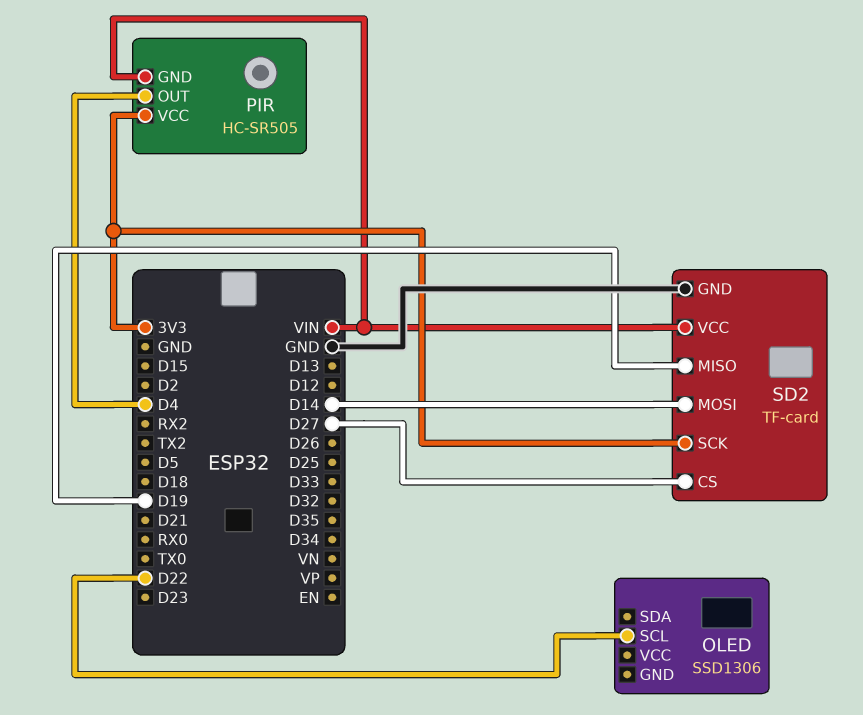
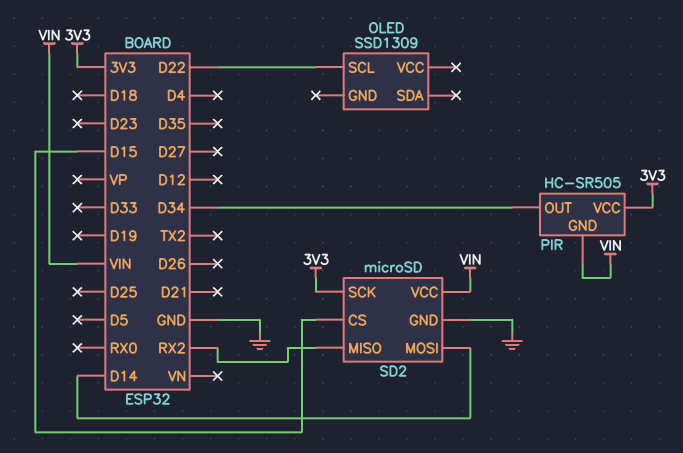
OLED: SSD1306 -> SSD1309
PIR pin OUT: D4 -> D34
SD2: TF-card -> microSD
SD2 pin CS: D27 -> D15
SD2 pin MISO: D19 -> RX2

